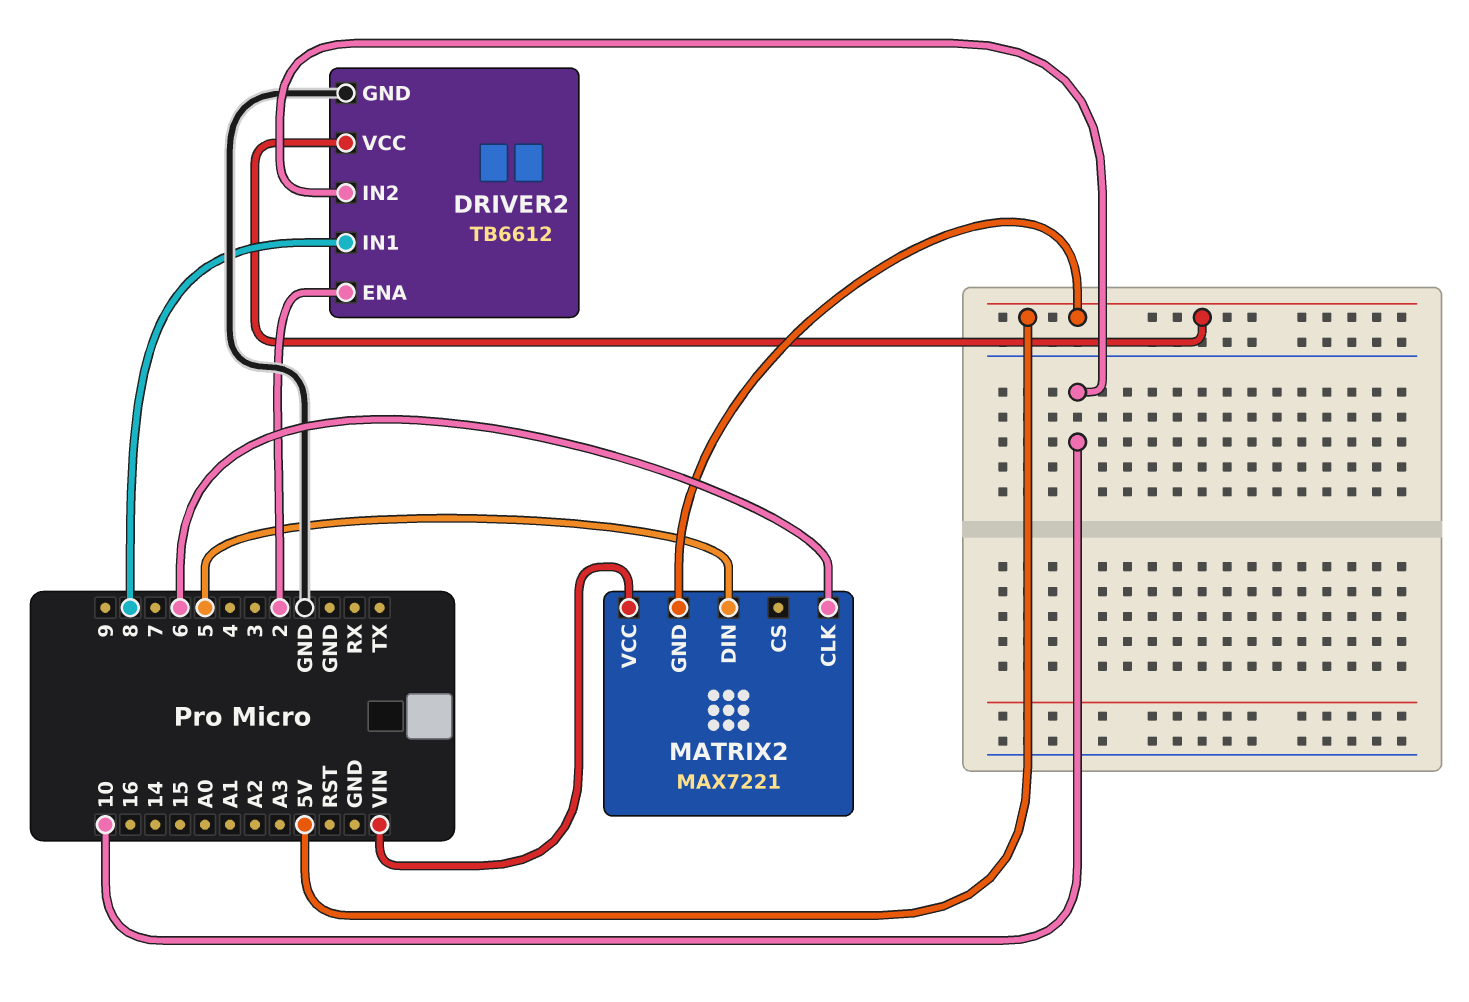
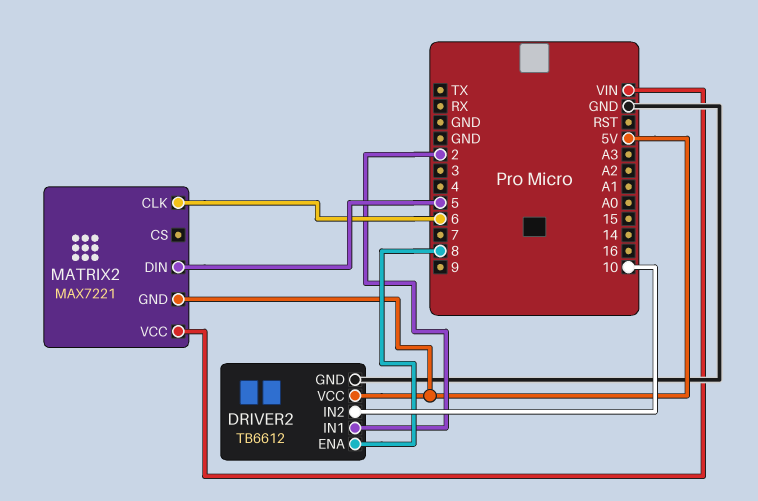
DRIVER2 pin ENA: 2 -> 8
DRIVER2 pin IN1: 8 -> 2

